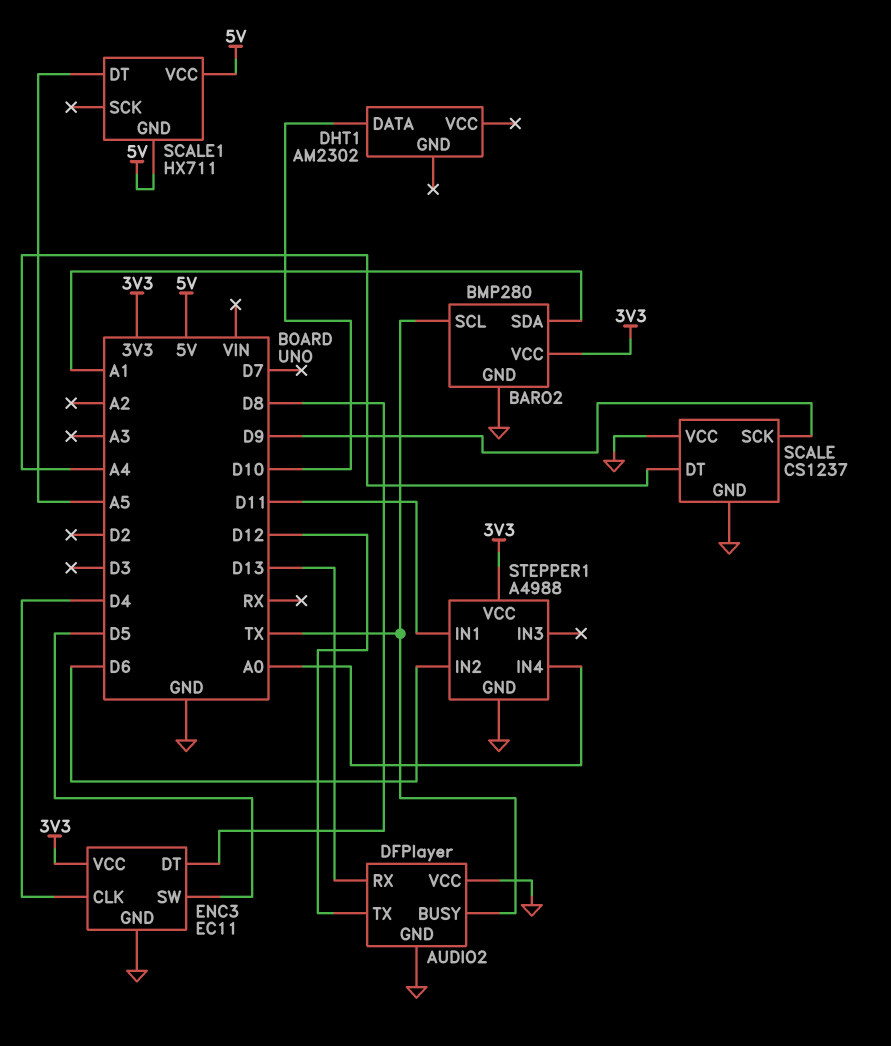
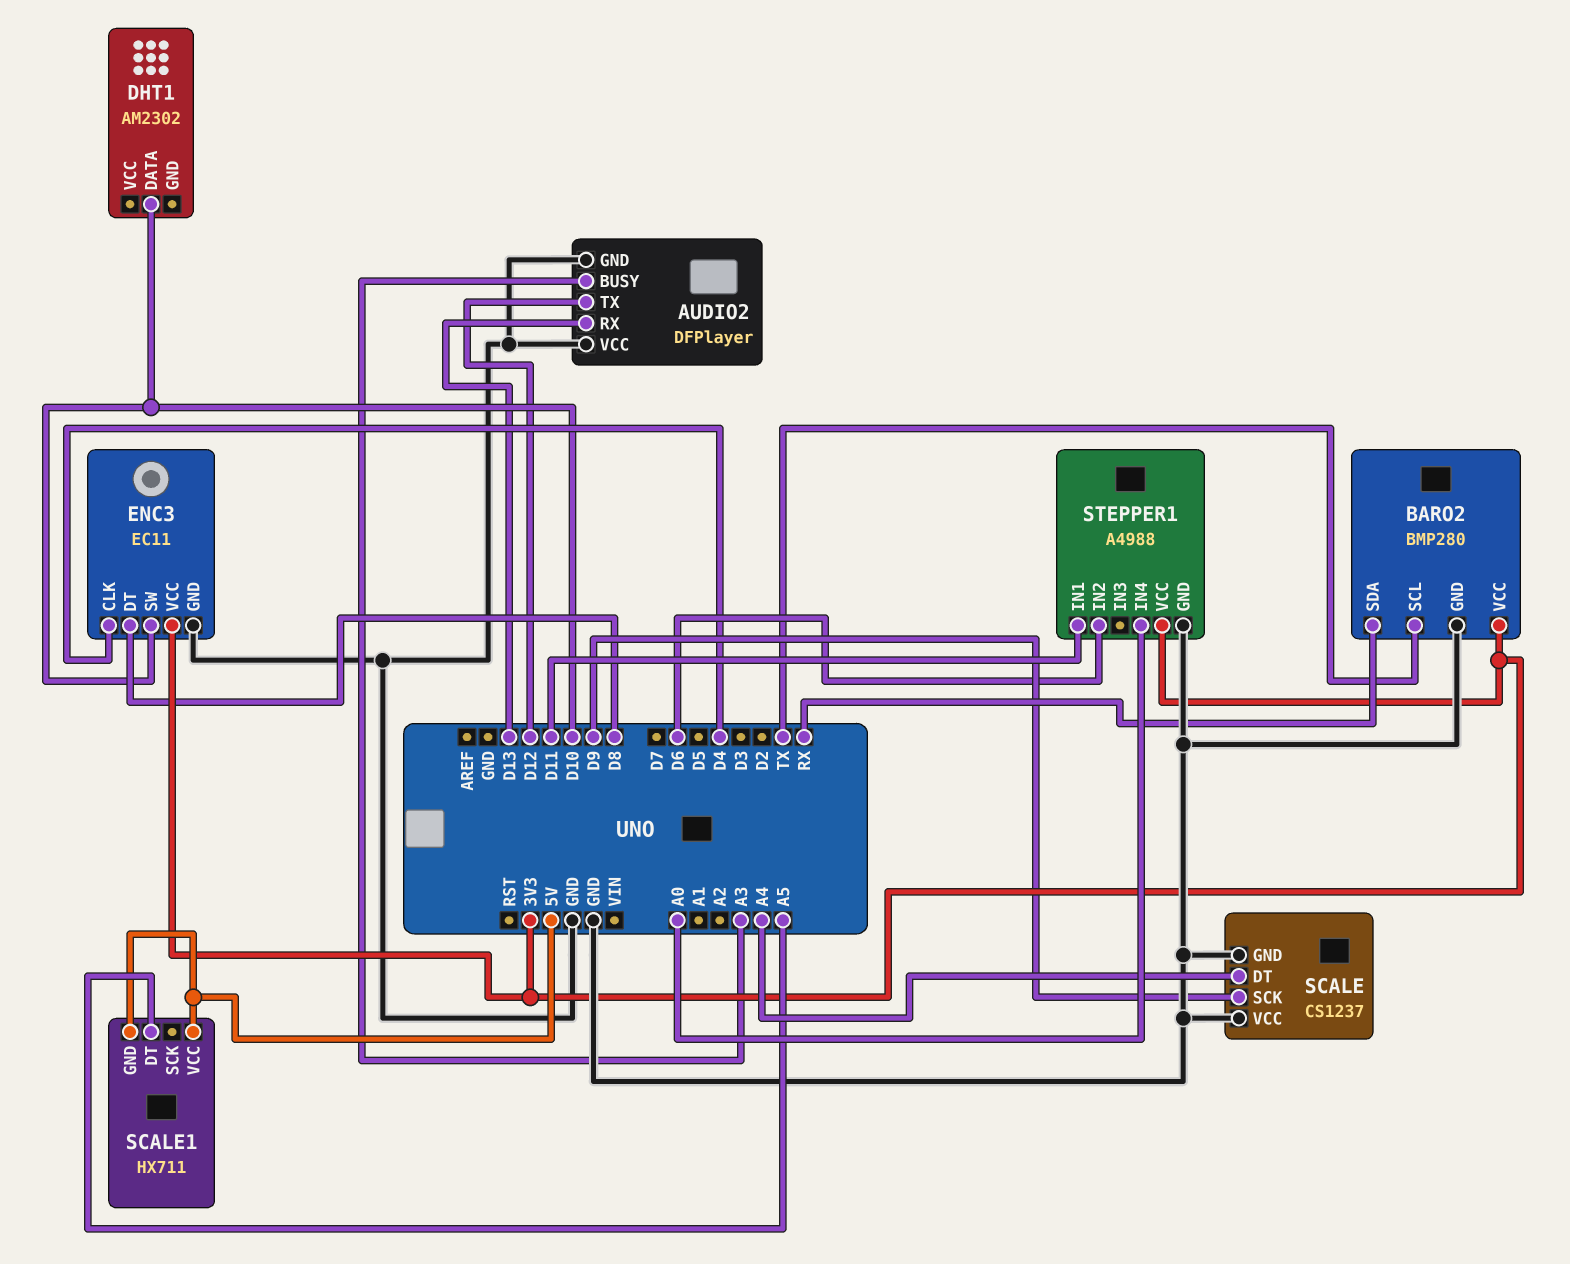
AUDIO2 pin BUSY: TX -> A3
BARO2 pin SDA: A1 -> RX
ENC3 pin SW: D5 -> D10

